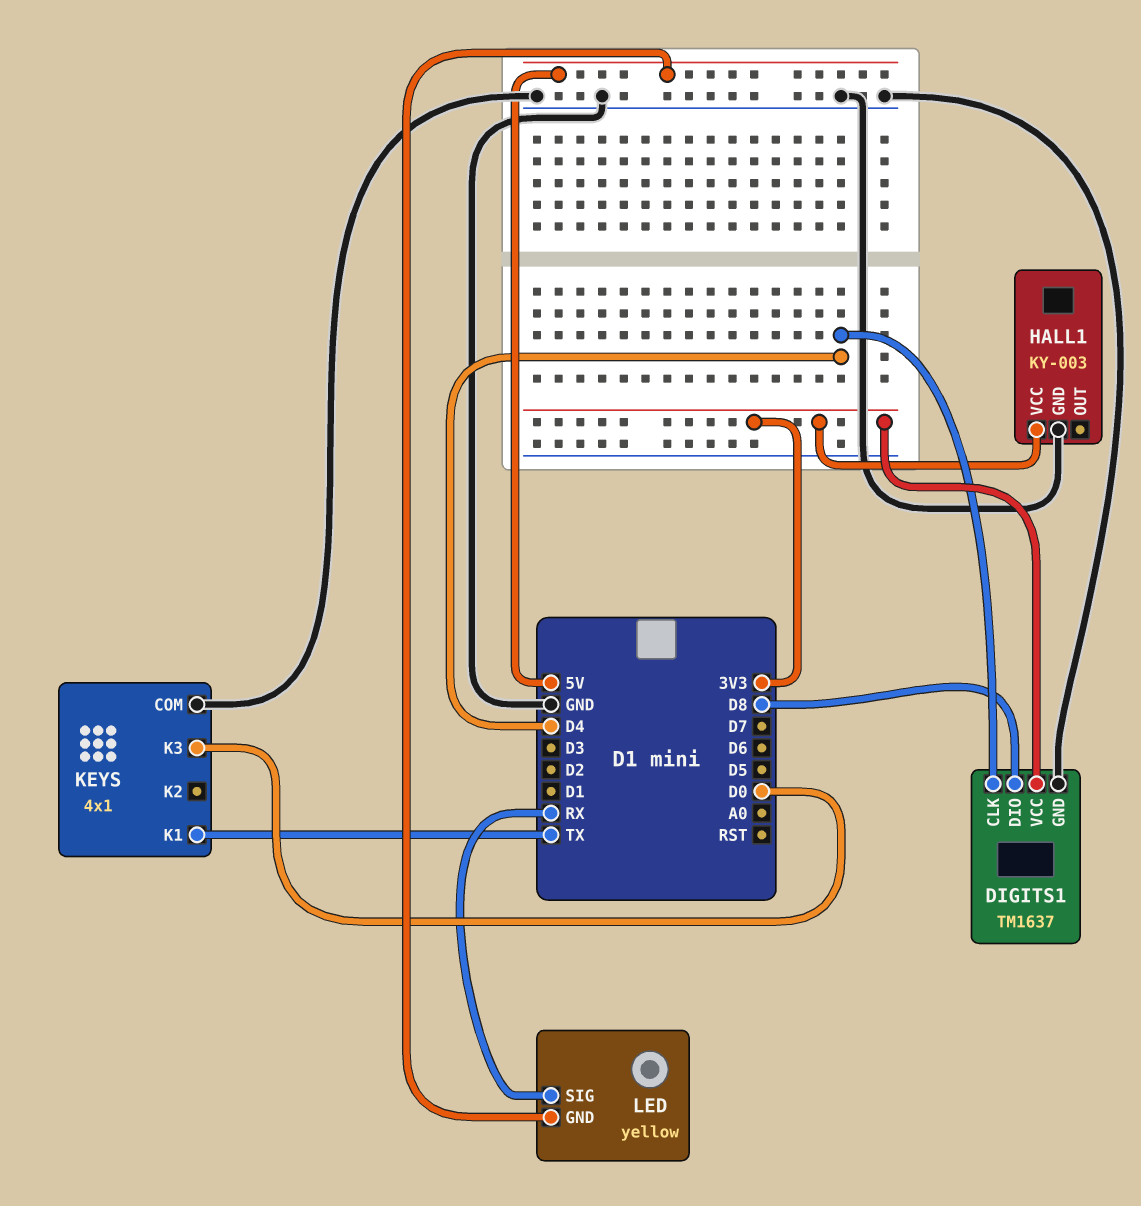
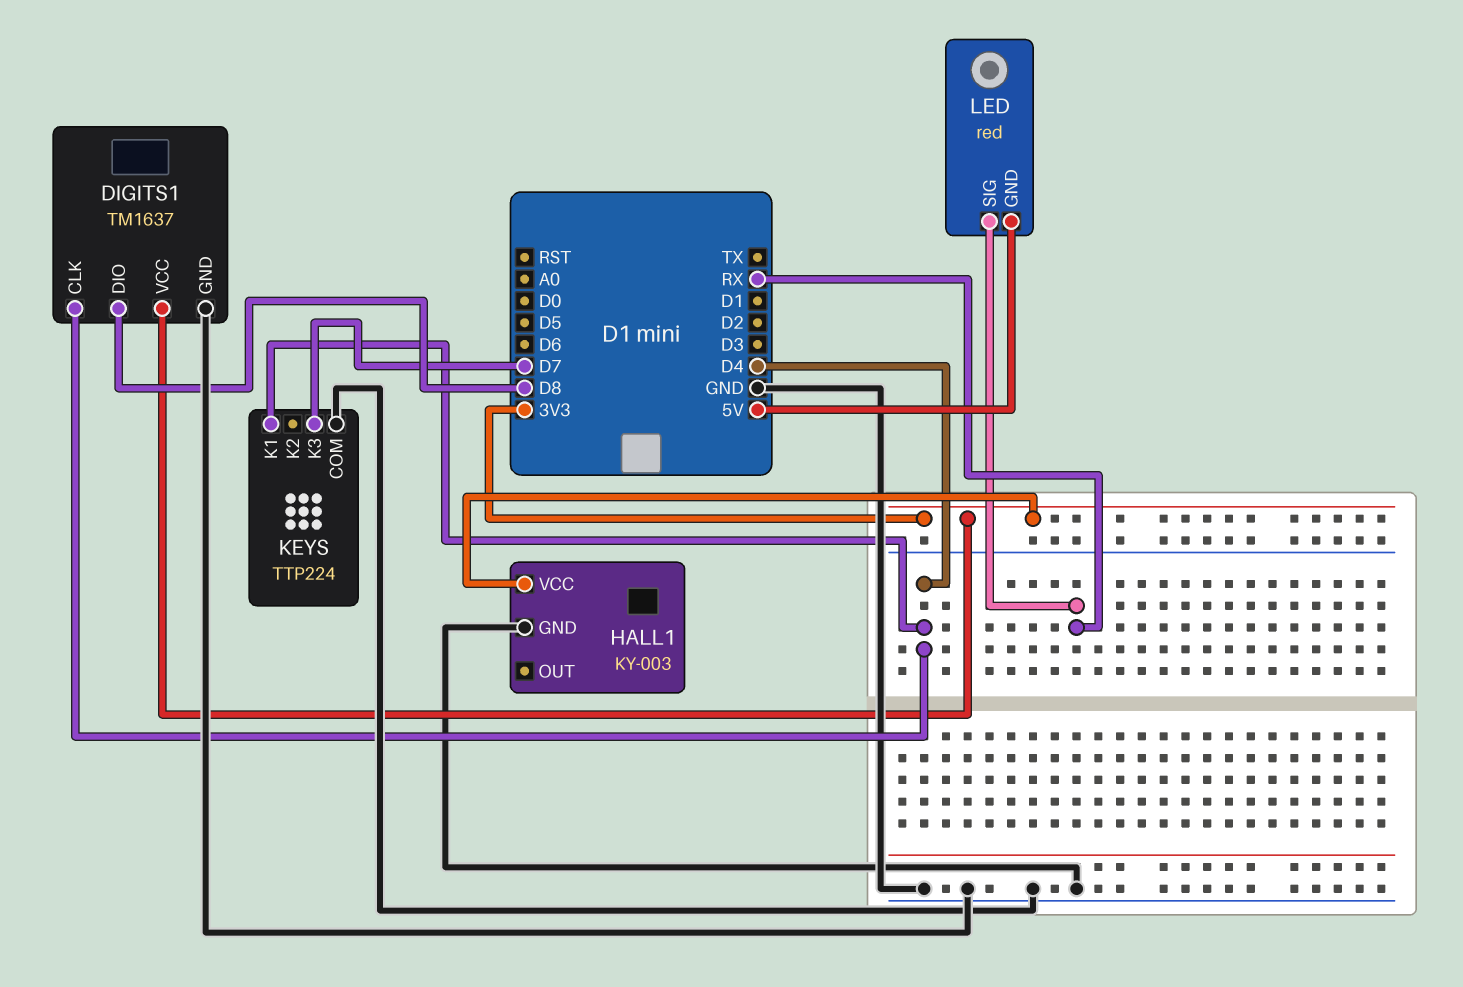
KEYS: 4x1 -> TTP224
KEYS pin K1: TX -> D4
KEYS pin K3: D0 -> D7
LED: yellow -> red

